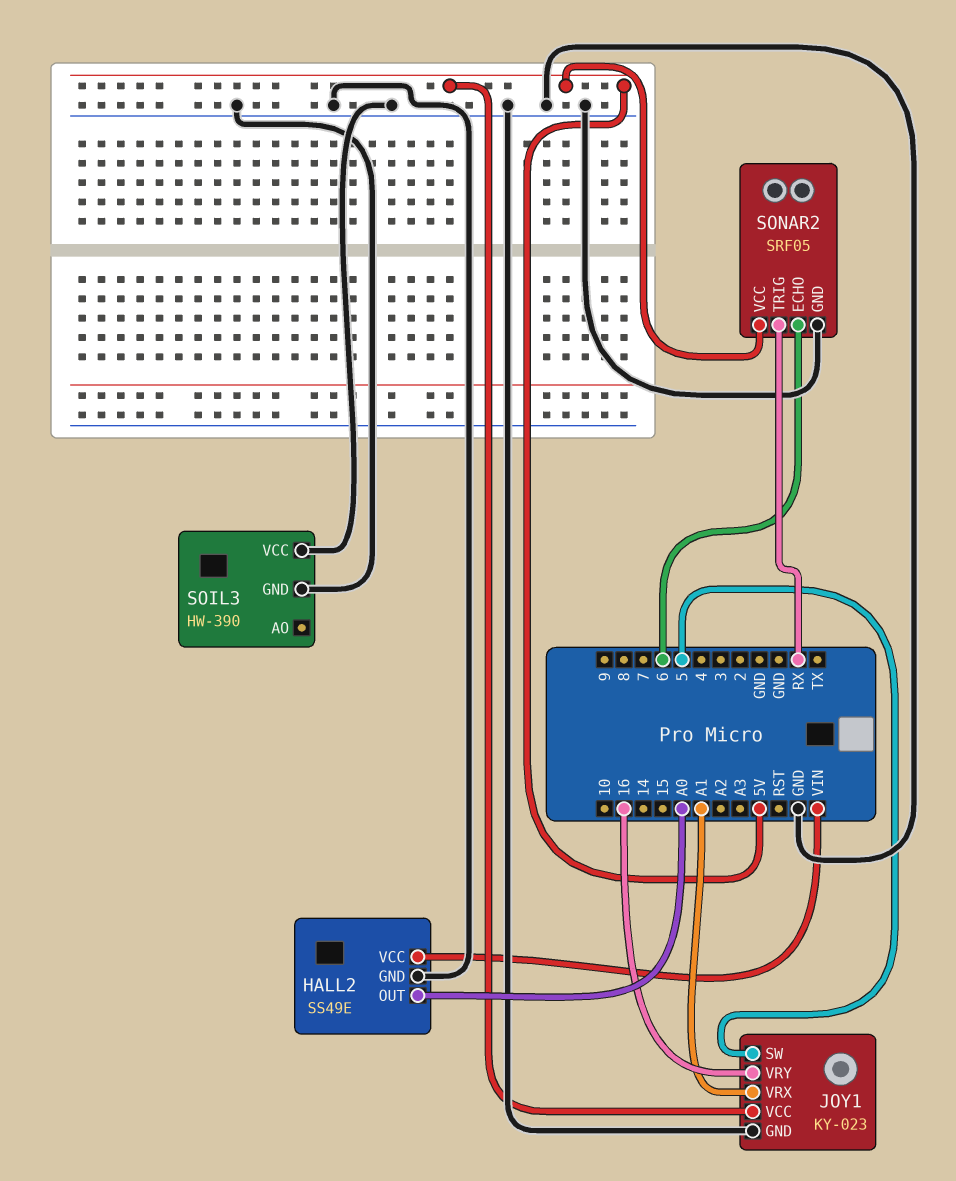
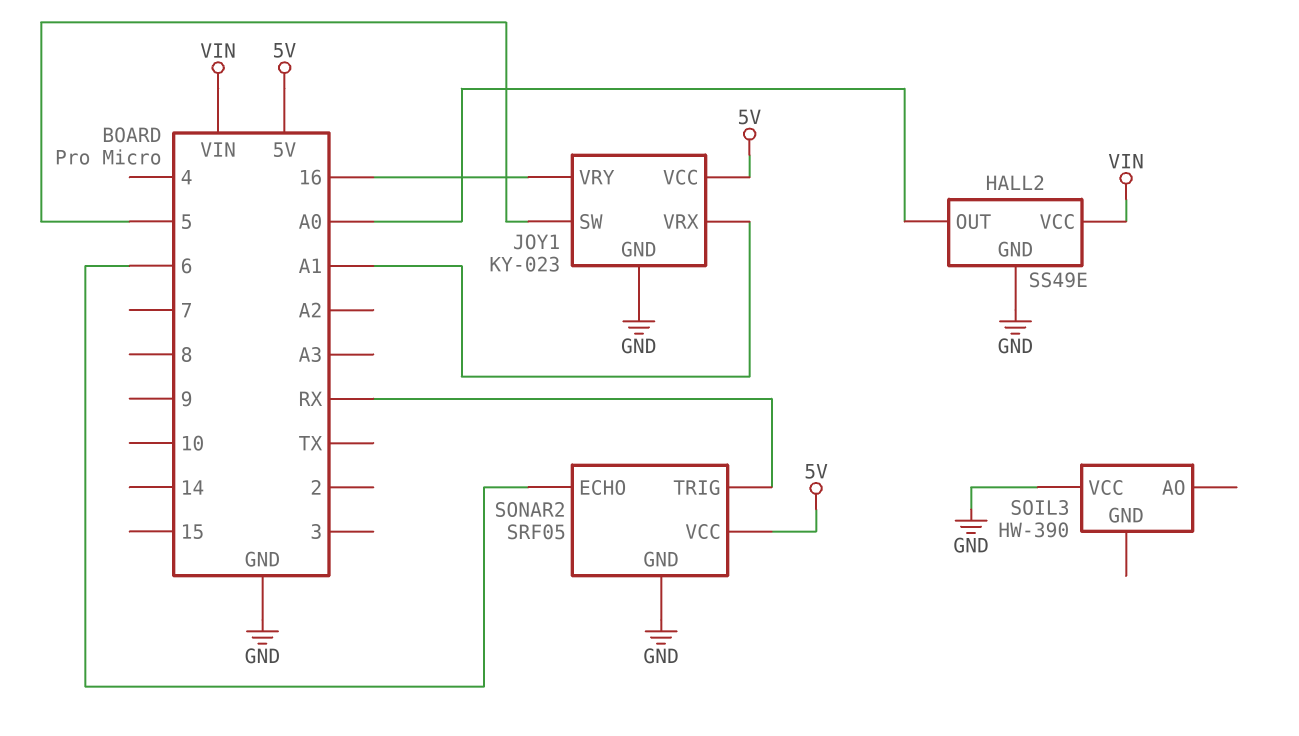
SOIL3 pin GND: GND -> none

